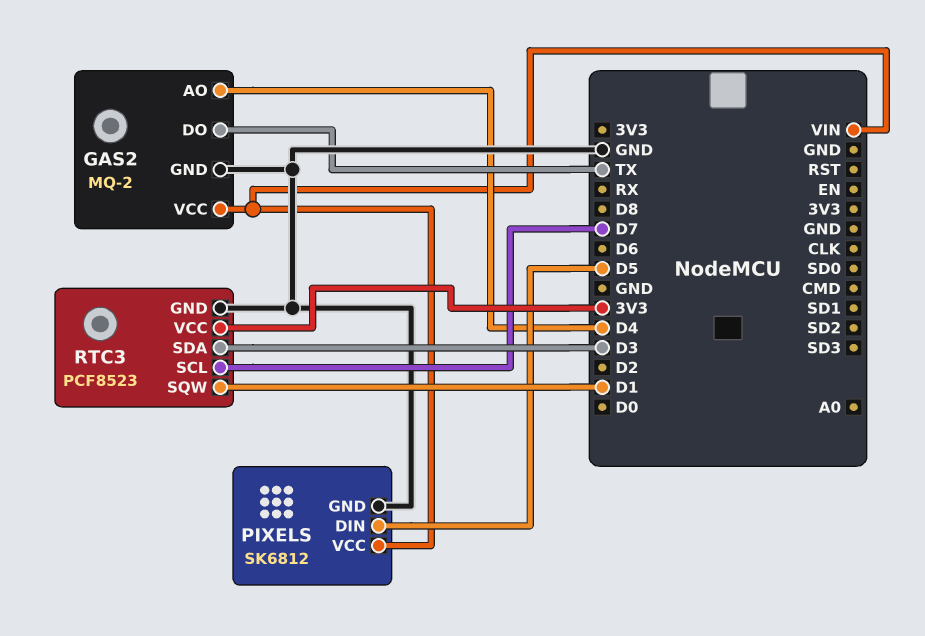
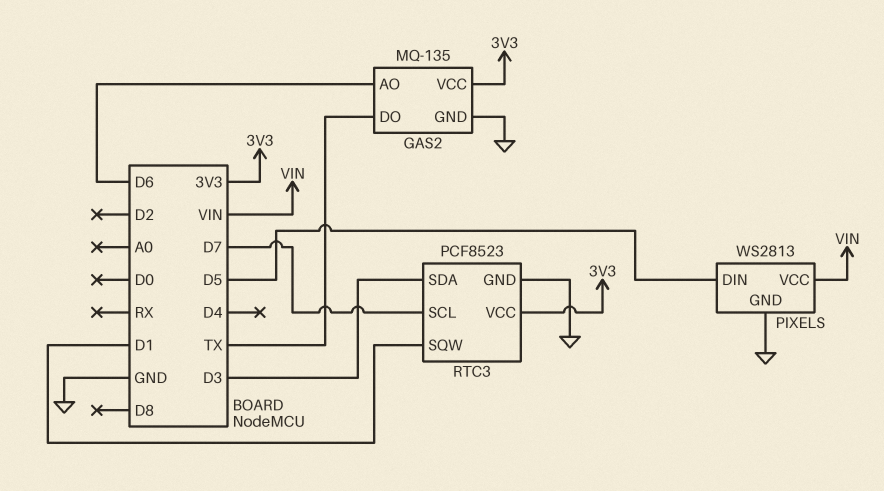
GAS2: MQ-2 -> MQ-135
GAS2 pin AO: D4 -> D6
GAS2 pin VCC: VIN -> 3V3
PIXELS: SK6812 -> WS2813

